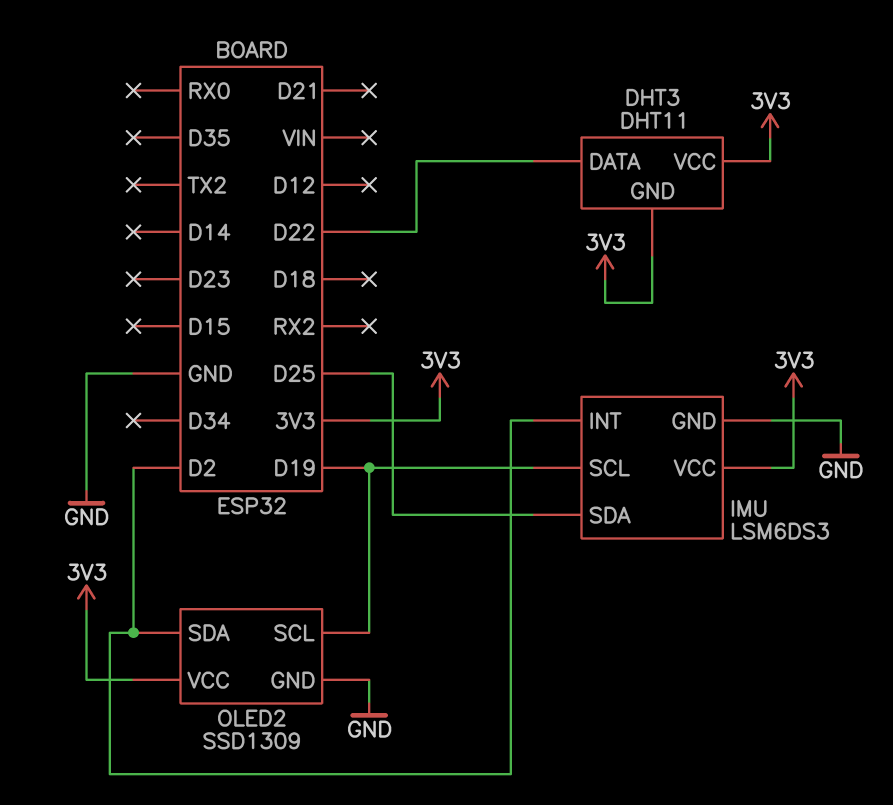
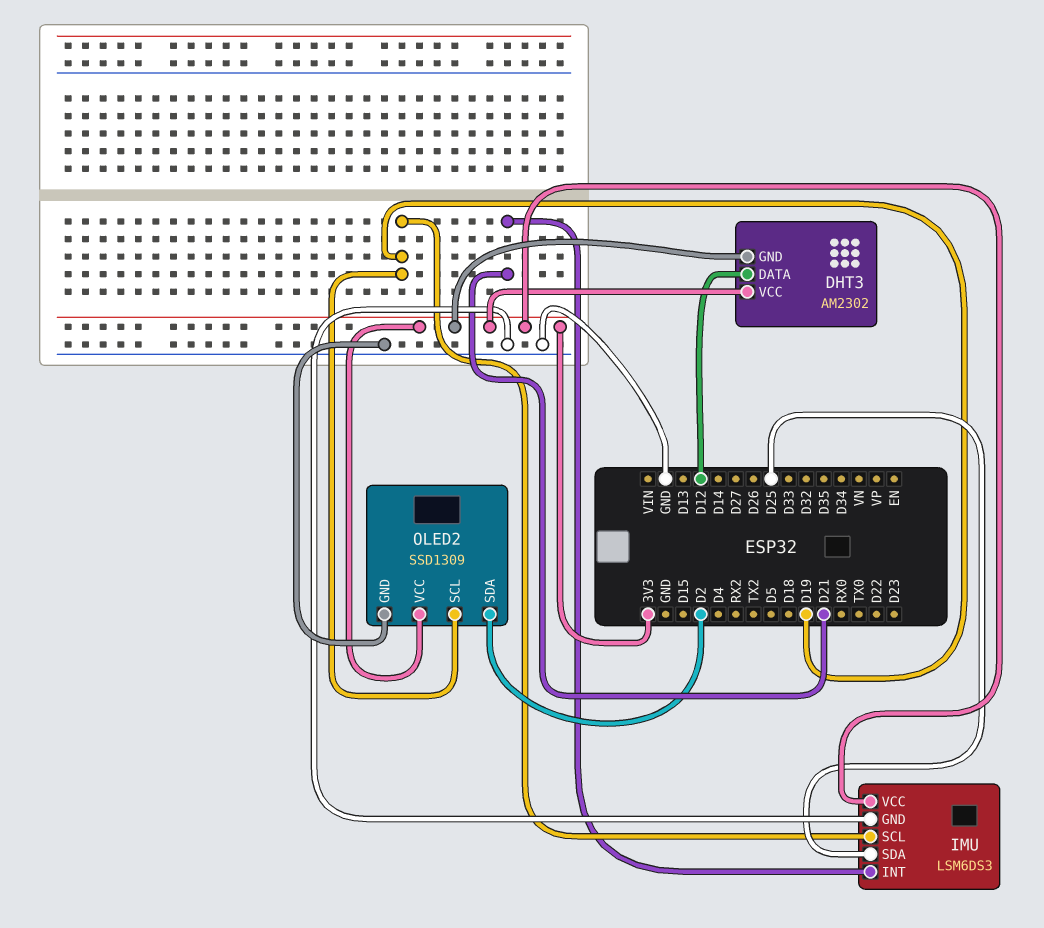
DHT3: DHT11 -> AM2302
DHT3 pin DATA: D22 -> D12
IMU pin INT: D2 -> D21

